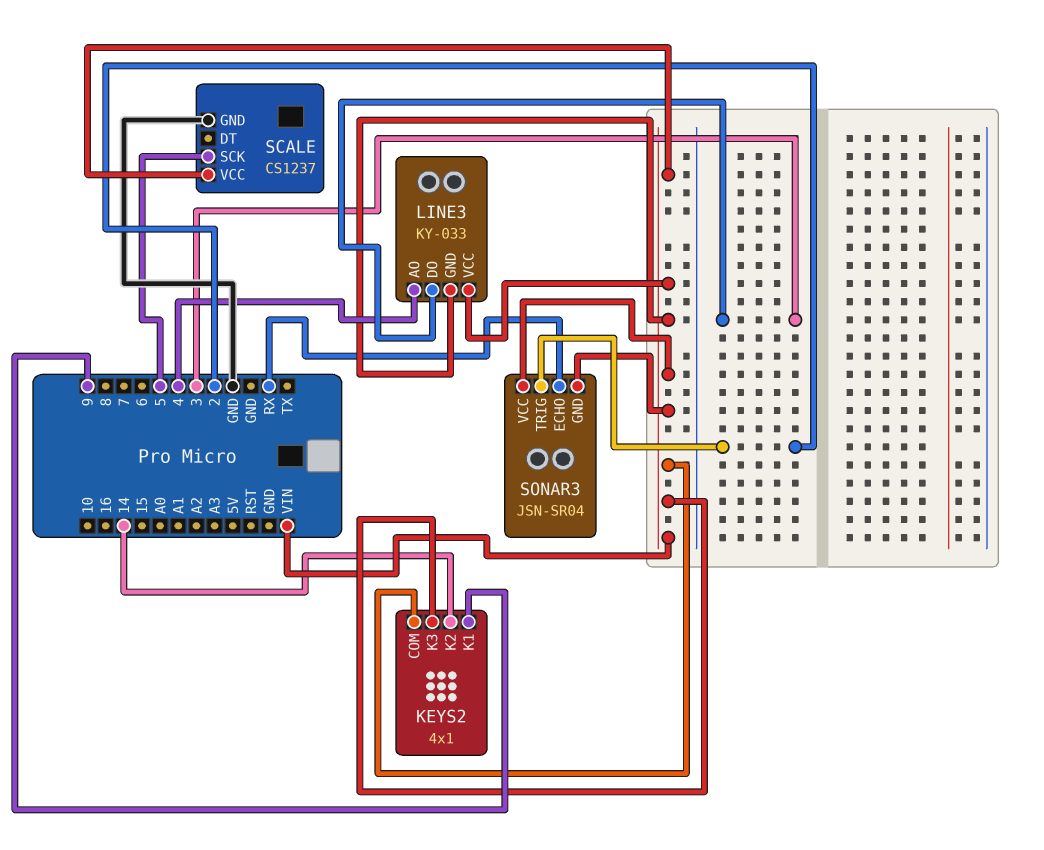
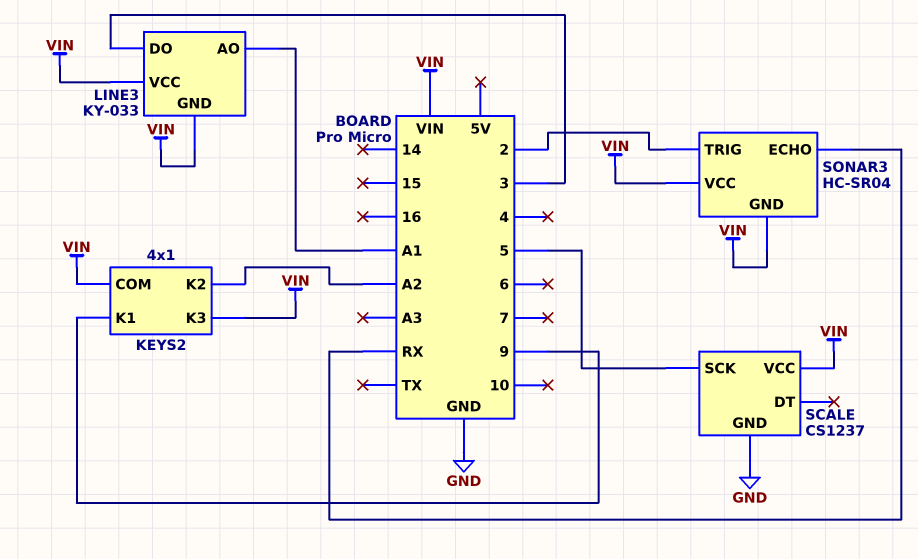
KEYS2 pin K2: 14 -> A2
LINE3 pin AO: 4 -> A1
SONAR3: JSN-SR04 -> HC-SR04

